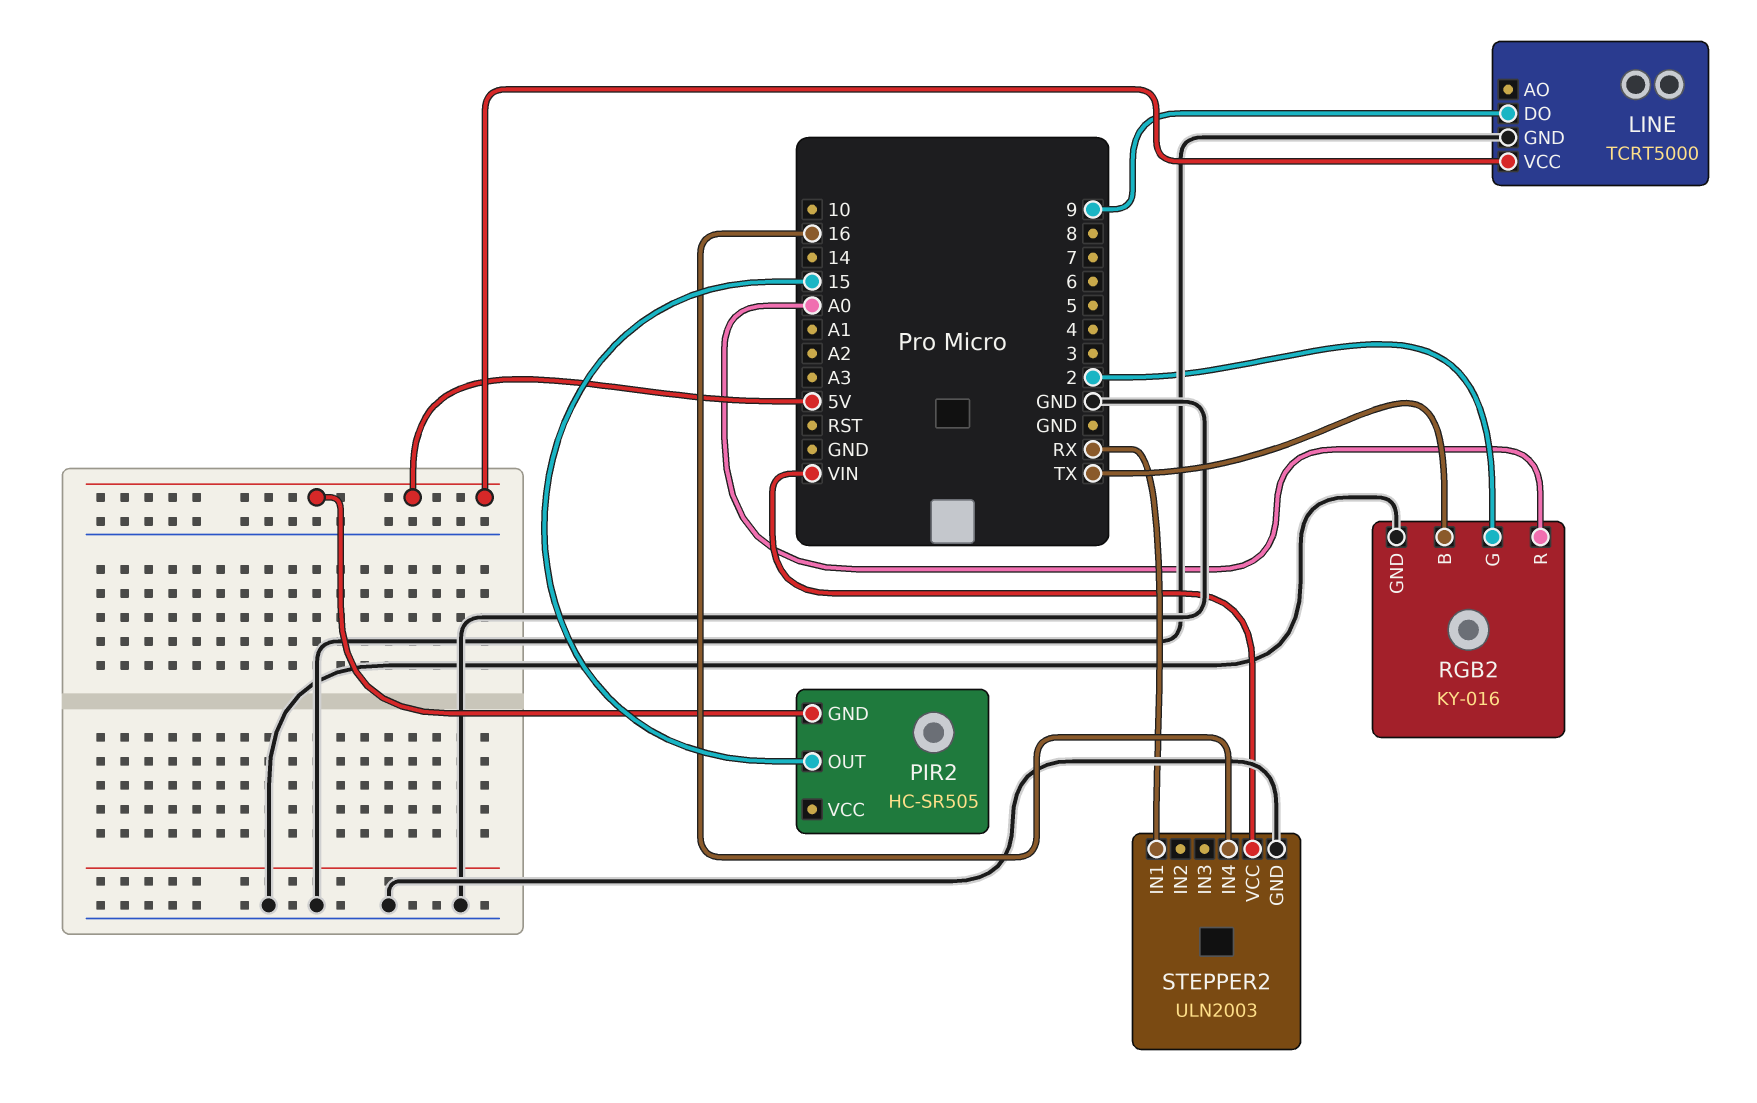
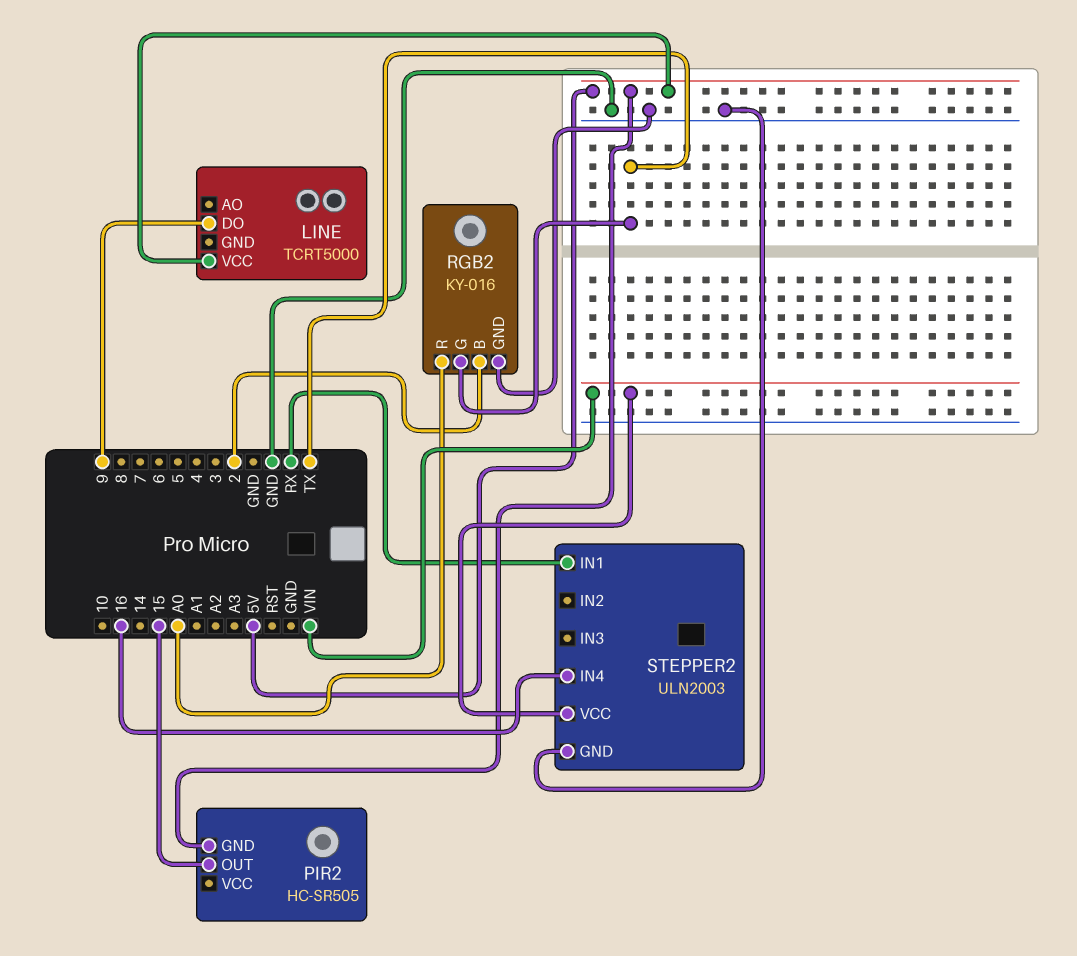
LINE pin GND: GND -> none
RGB2 pin B: TX -> 2
RGB2 pin G: 2 -> TX

